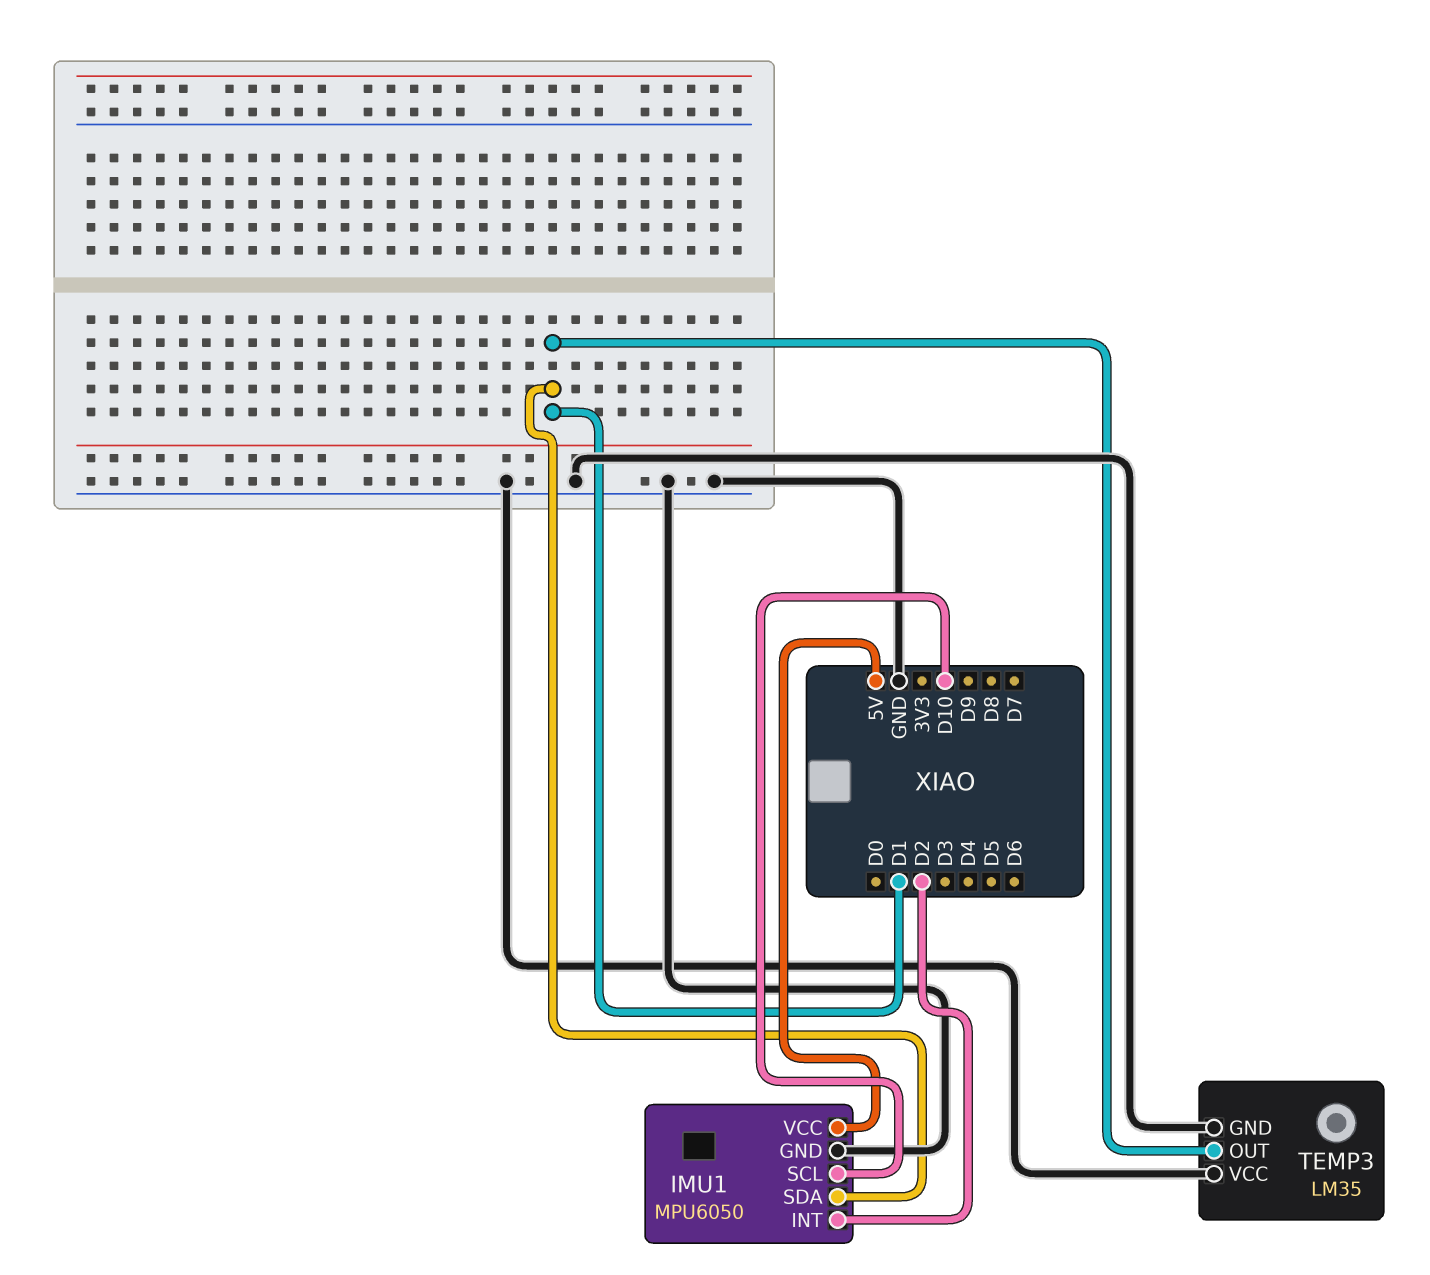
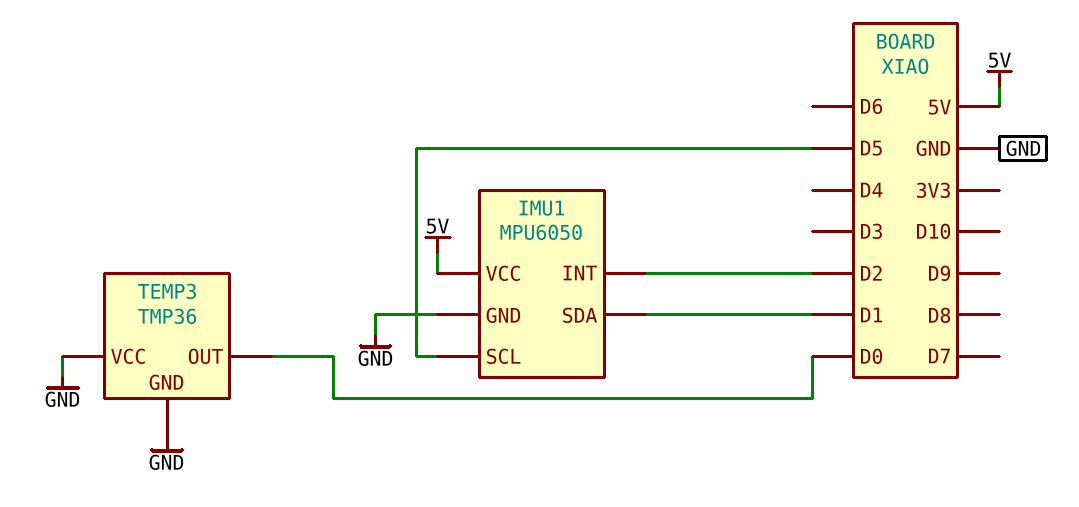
IMU1 pin SCL: D10 -> D5
TEMP3: LM35 -> TMP36
TEMP3 pin OUT: D1 -> D0

